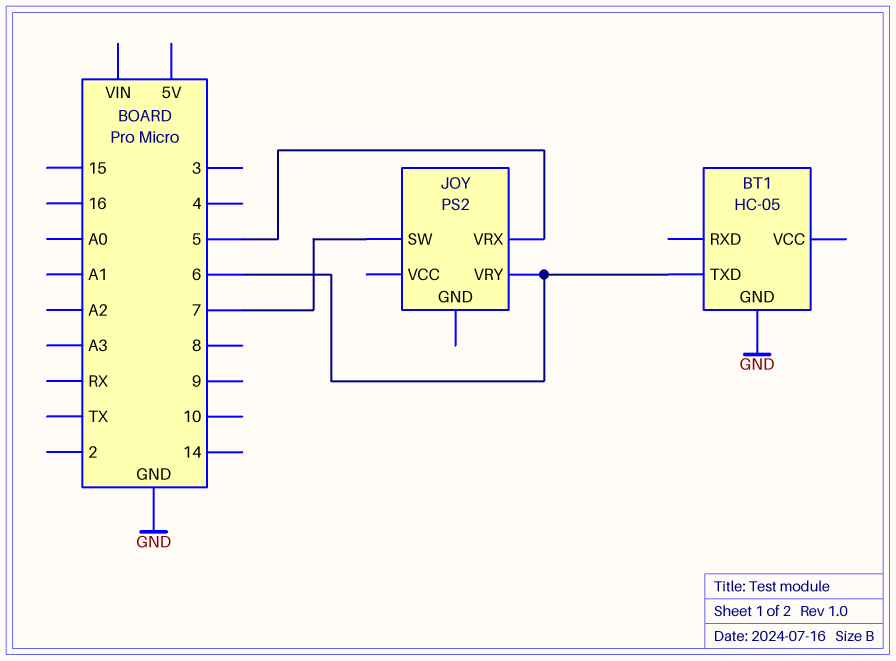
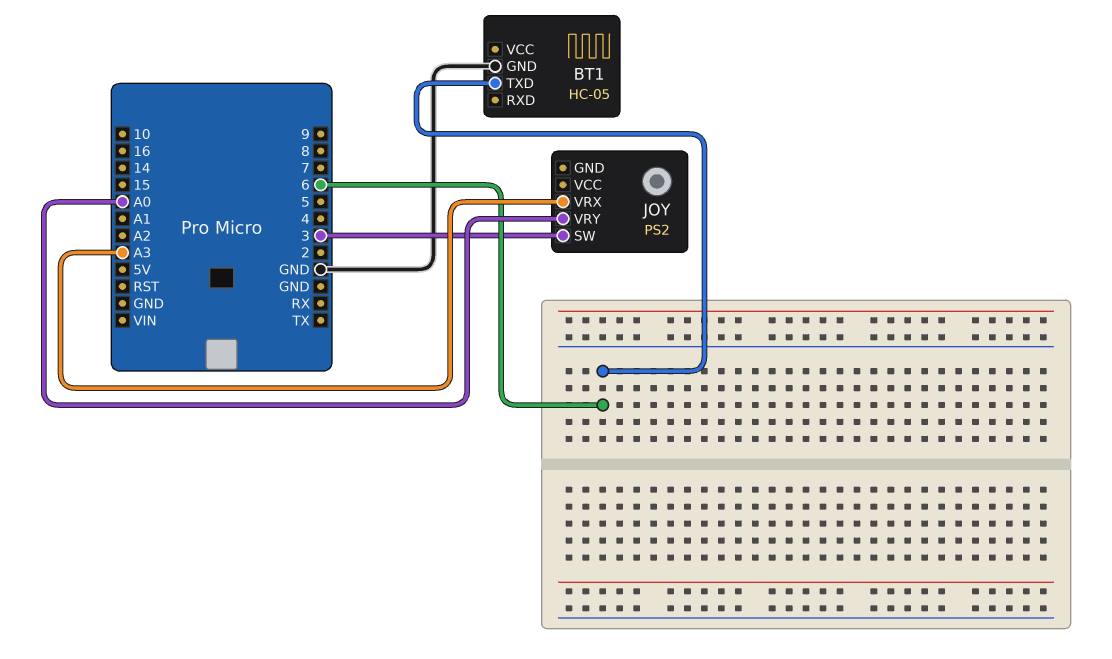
JOY pin SW: 7 -> 3
JOY pin VRX: 5 -> A3
JOY pin VRY: 6 -> A0

